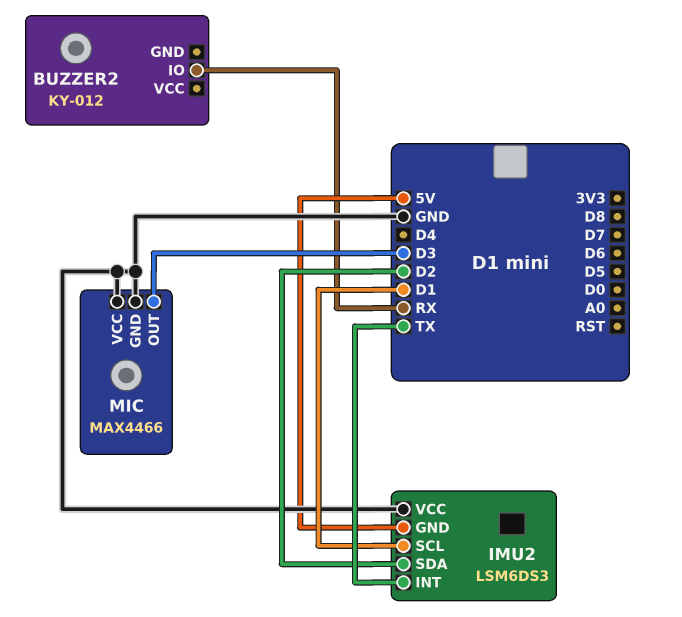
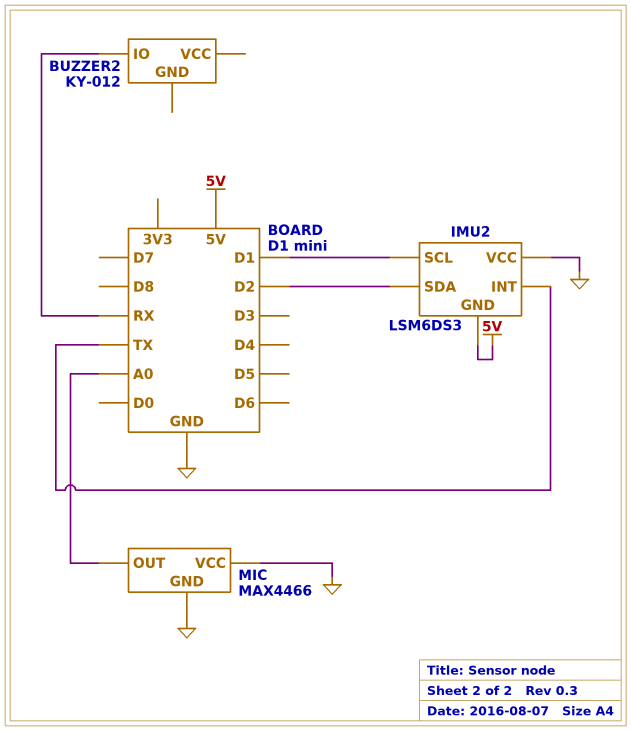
MIC pin OUT: D3 -> A0

